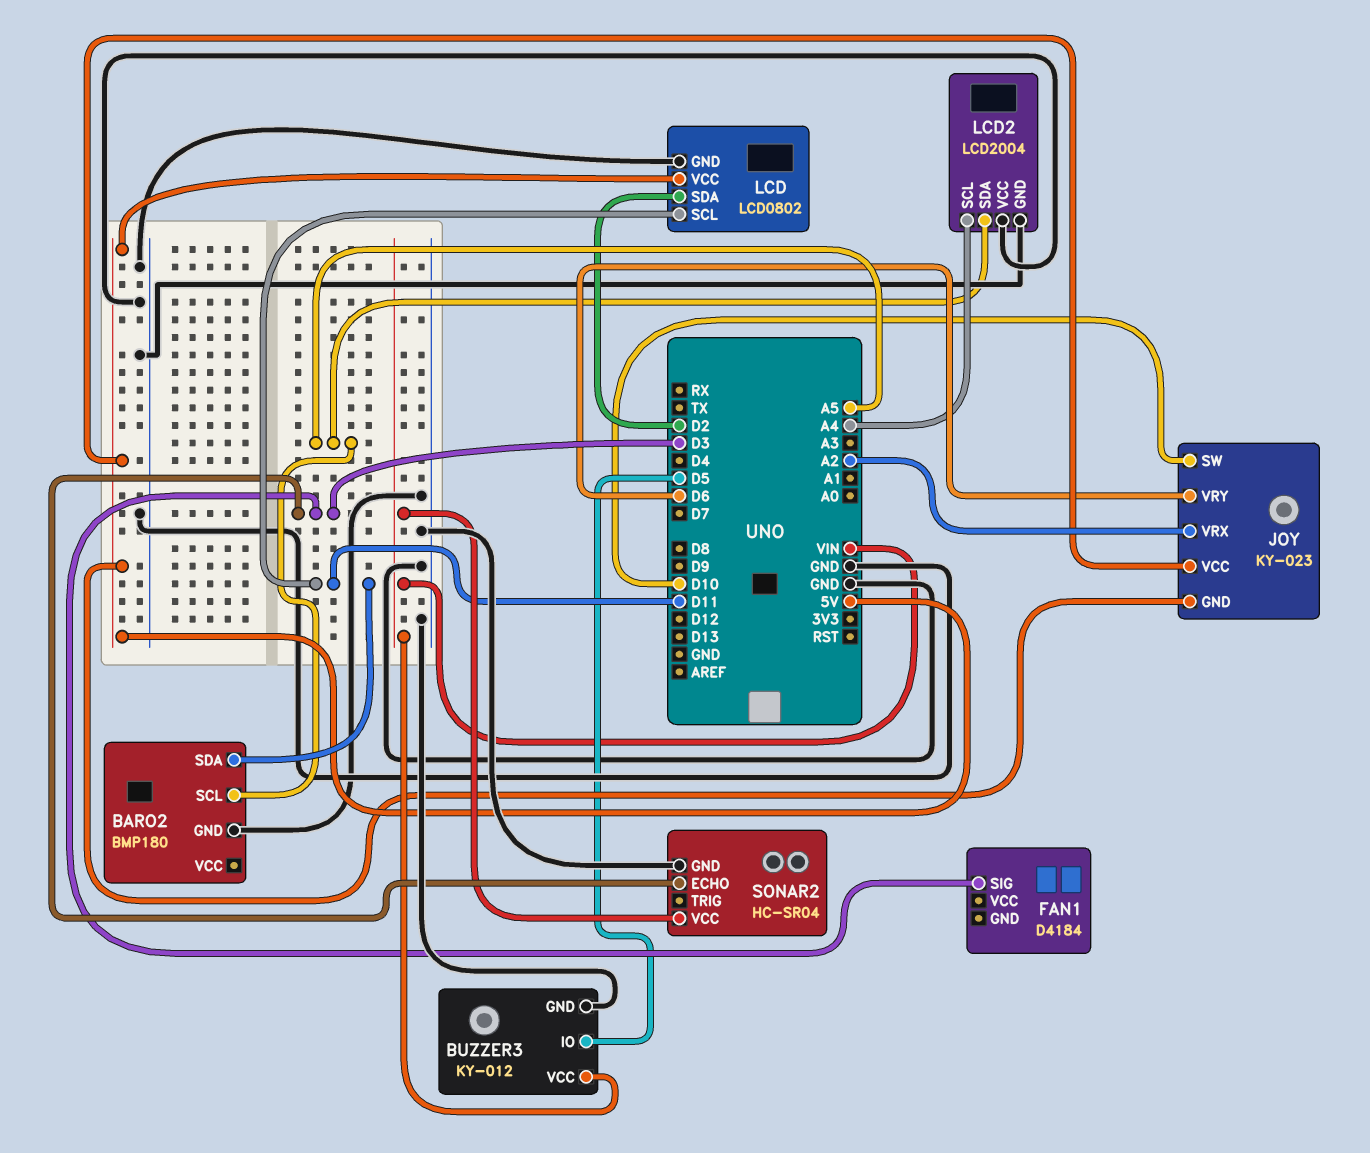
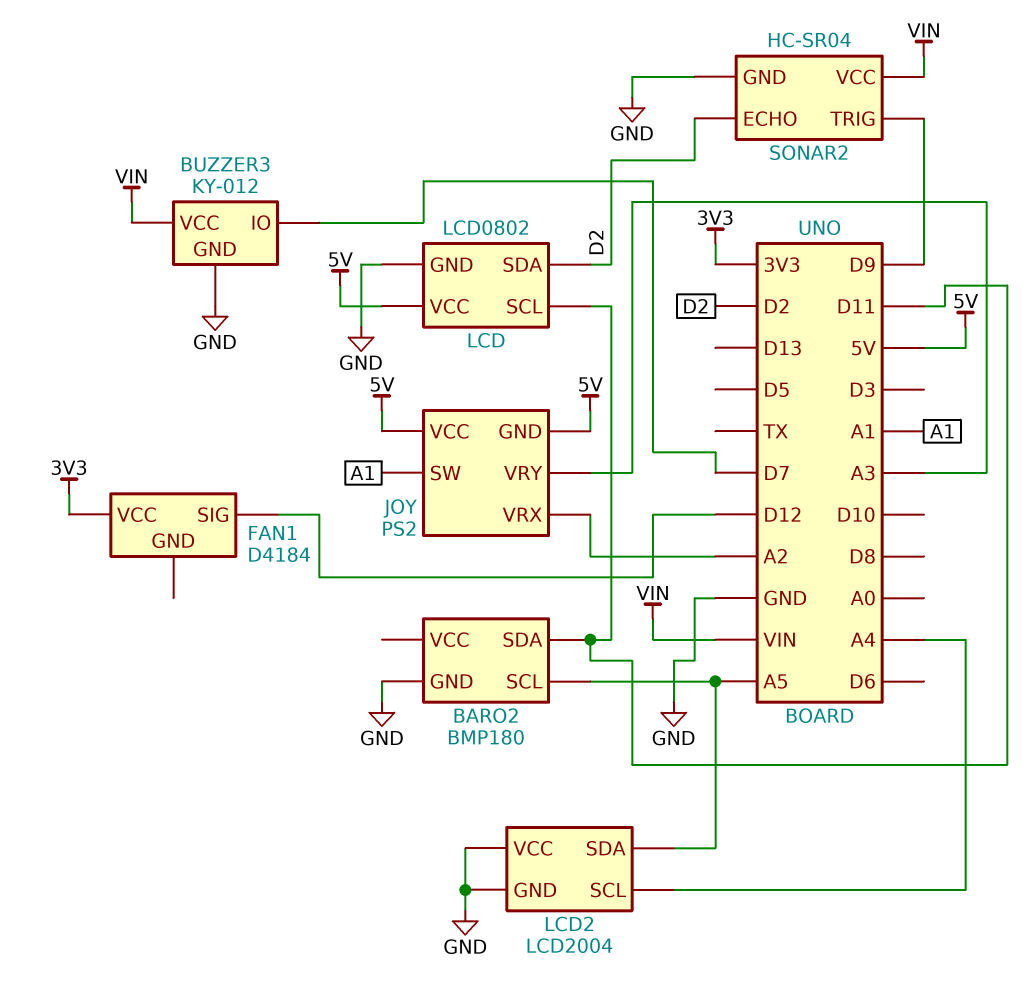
BUZZER3 pin IO: D5 -> D7
FAN1 pin SIG: D3 -> D12
FAN1 pin VCC: none -> 3V3
JOY: KY-023 -> PS2
JOY pin SW: D10 -> A1
JOY pin VRY: D6 -> A3
SONAR2 pin ECHO: D3 -> D2
SONAR2 pin TRIG: none -> D9

